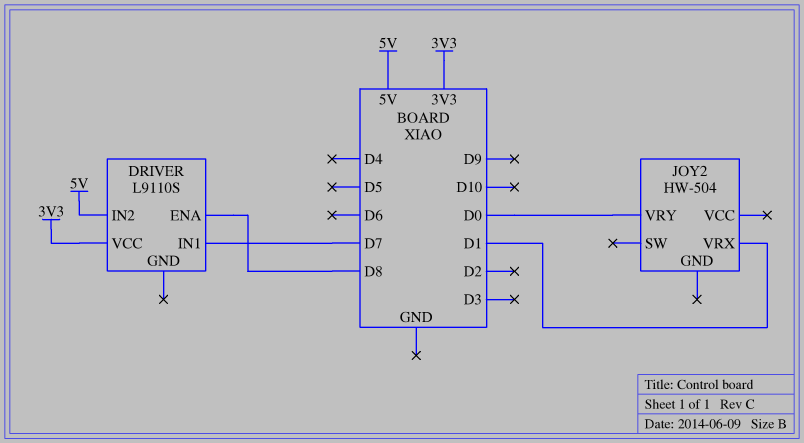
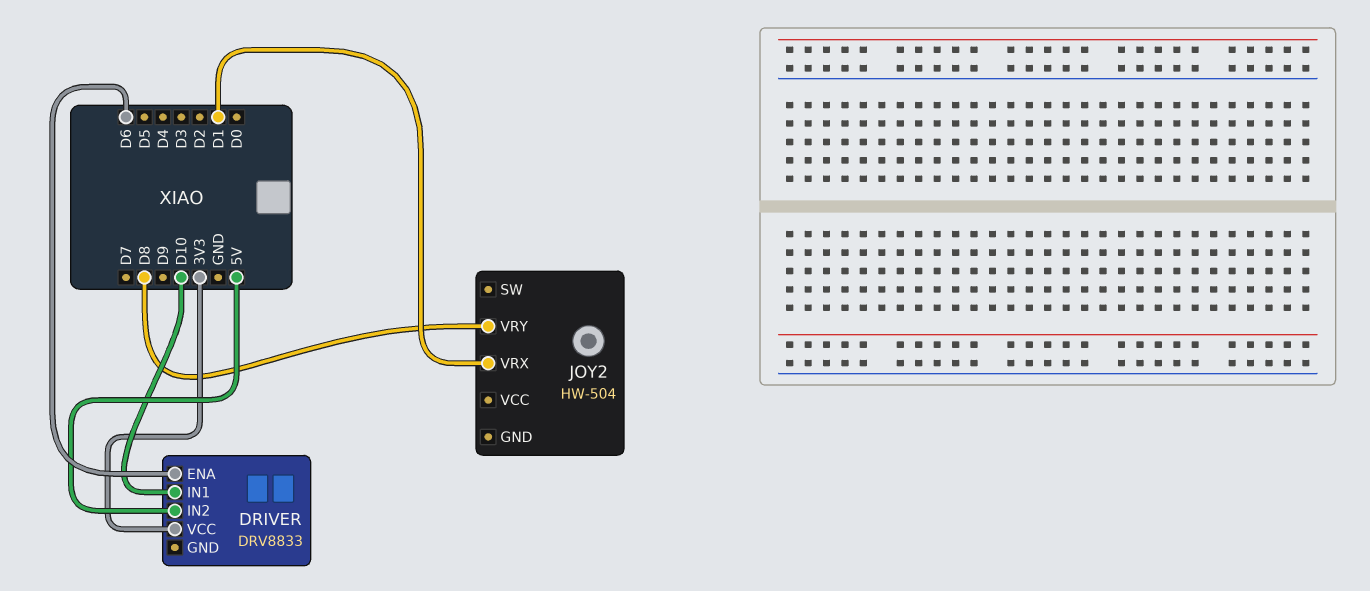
DRIVER: L9110S -> DRV8833
DRIVER pin ENA: D8 -> D6
DRIVER pin IN1: D7 -> D10
JOY2 pin VRY: D0 -> D8

